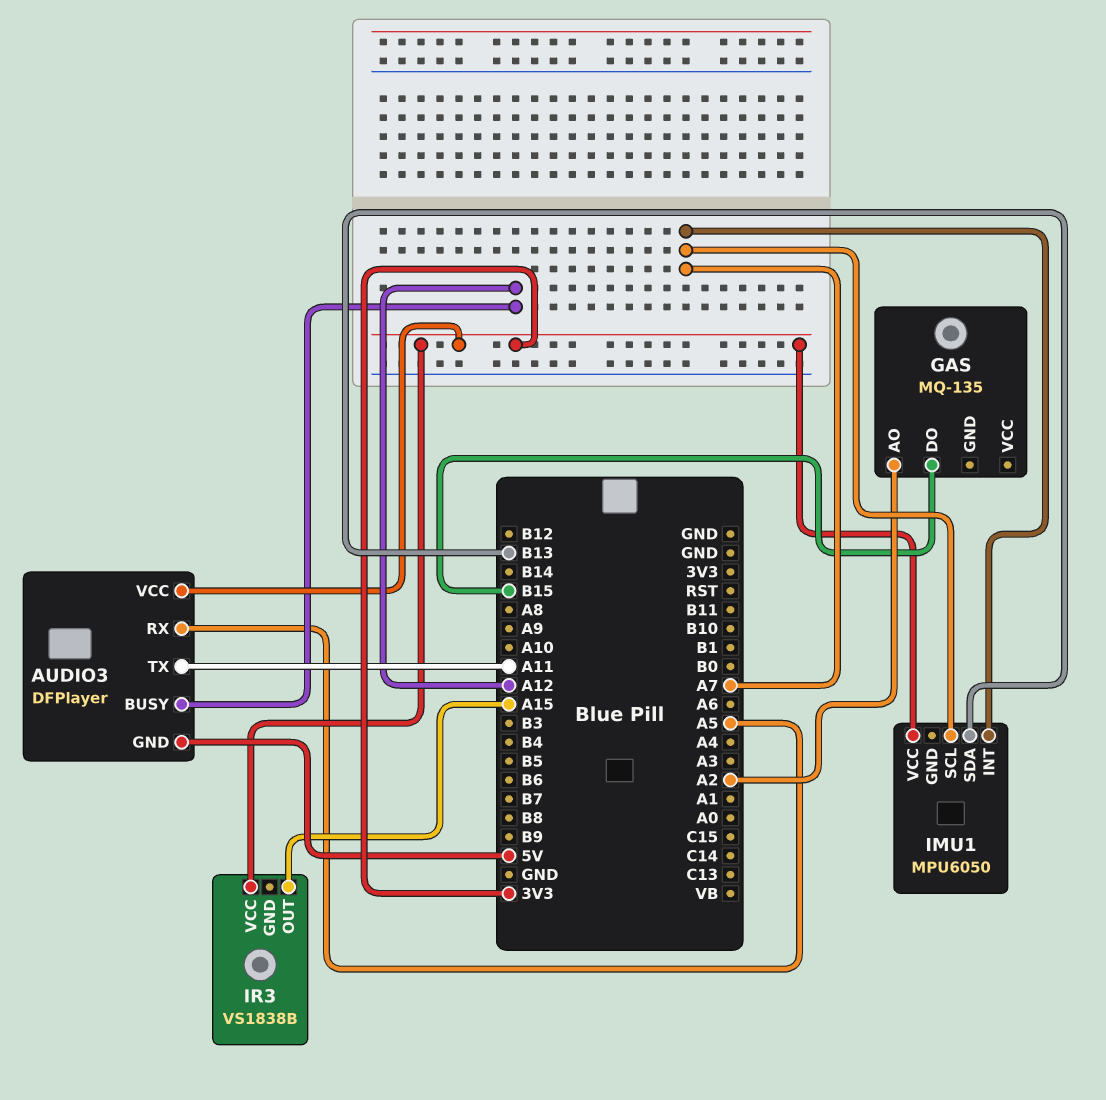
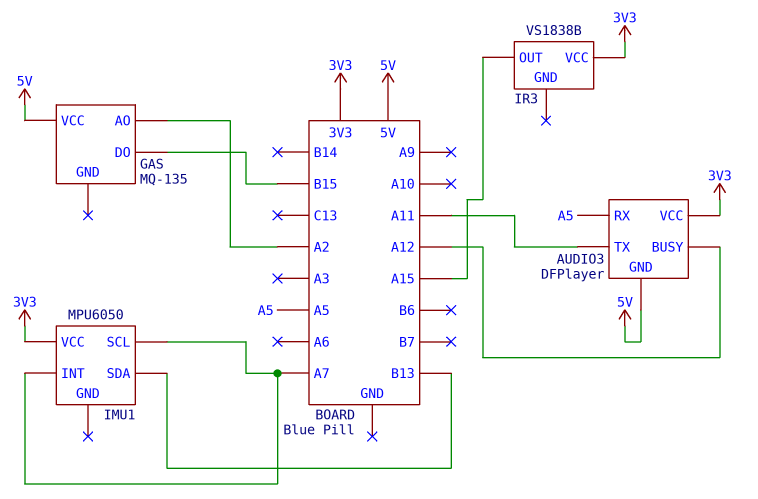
GAS pin VCC: none -> 5V

